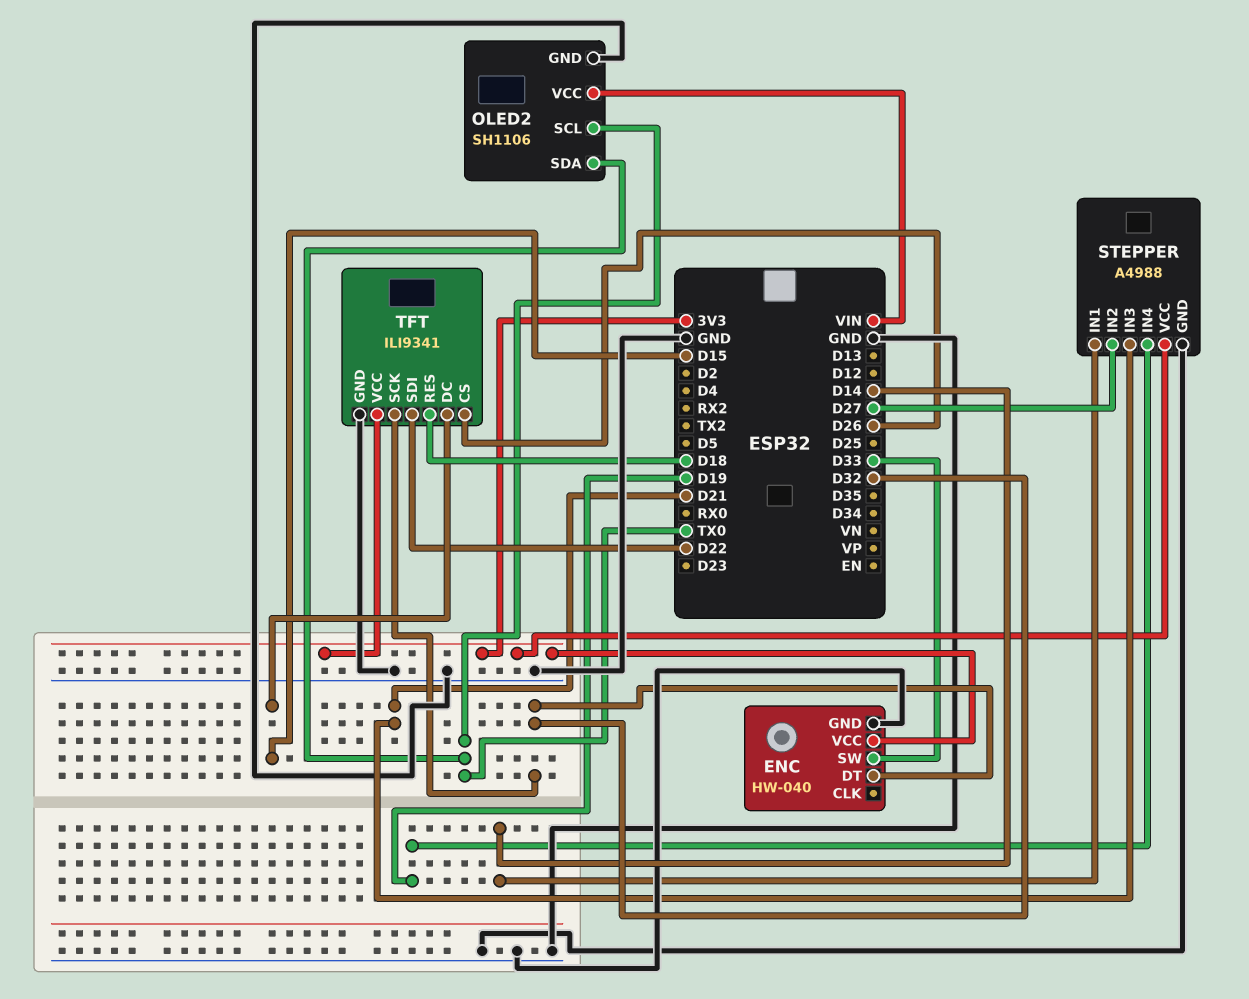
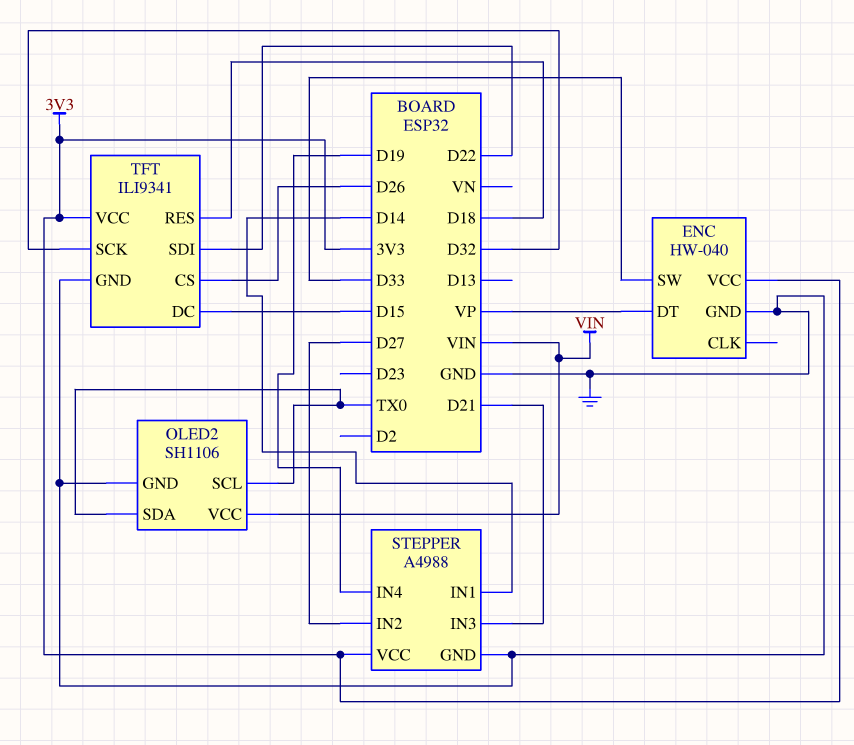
ENC pin DT: D32 -> VP

